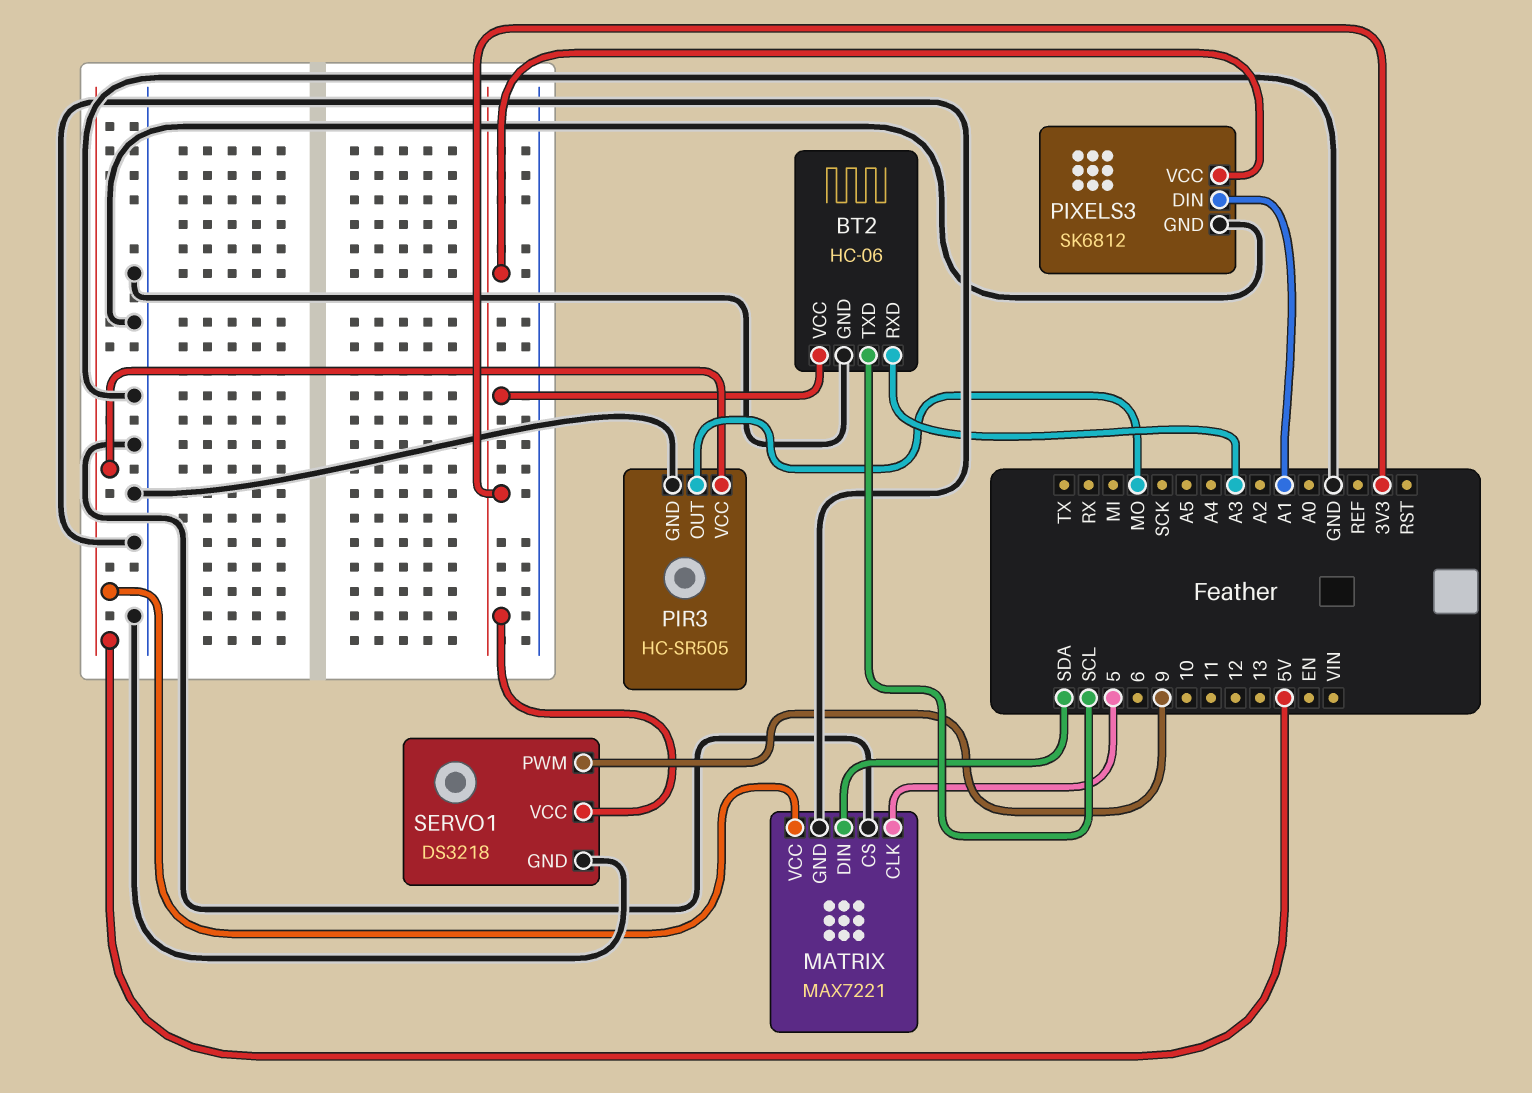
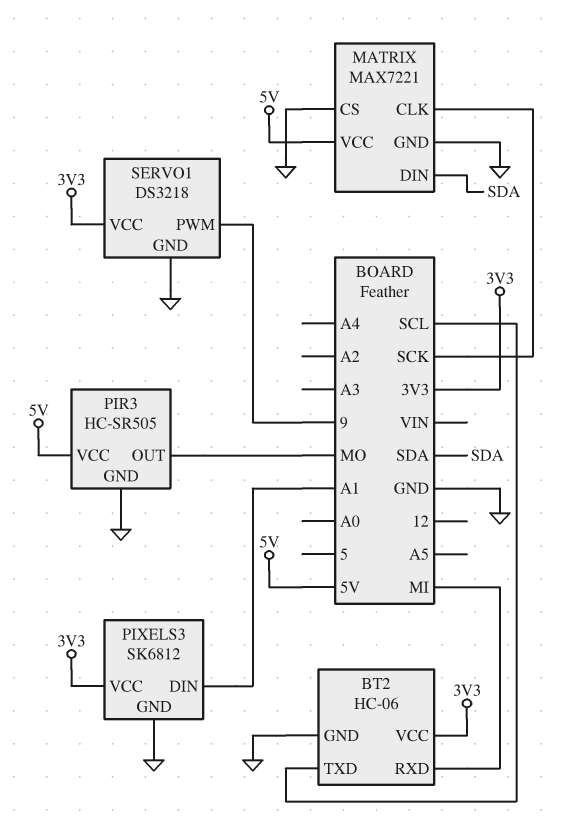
BT2 pin RXD: A3 -> MI
MATRIX pin CLK: 5 -> SCK

